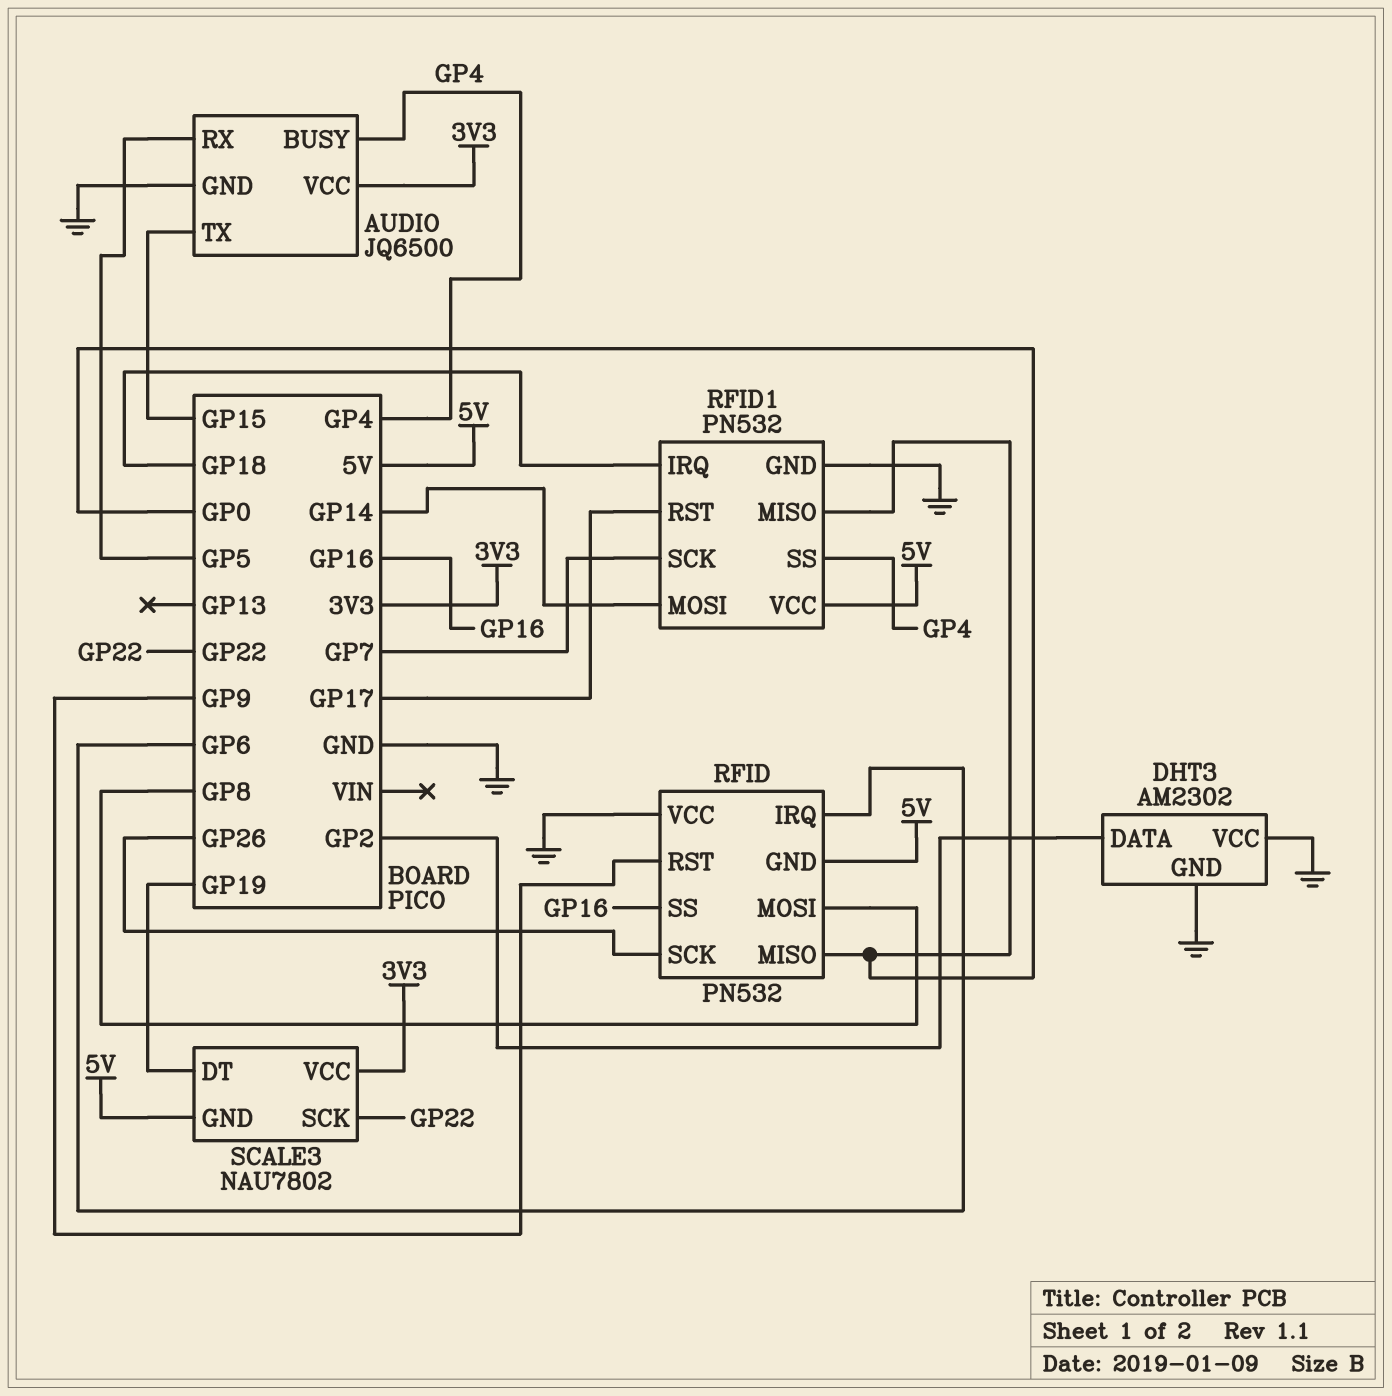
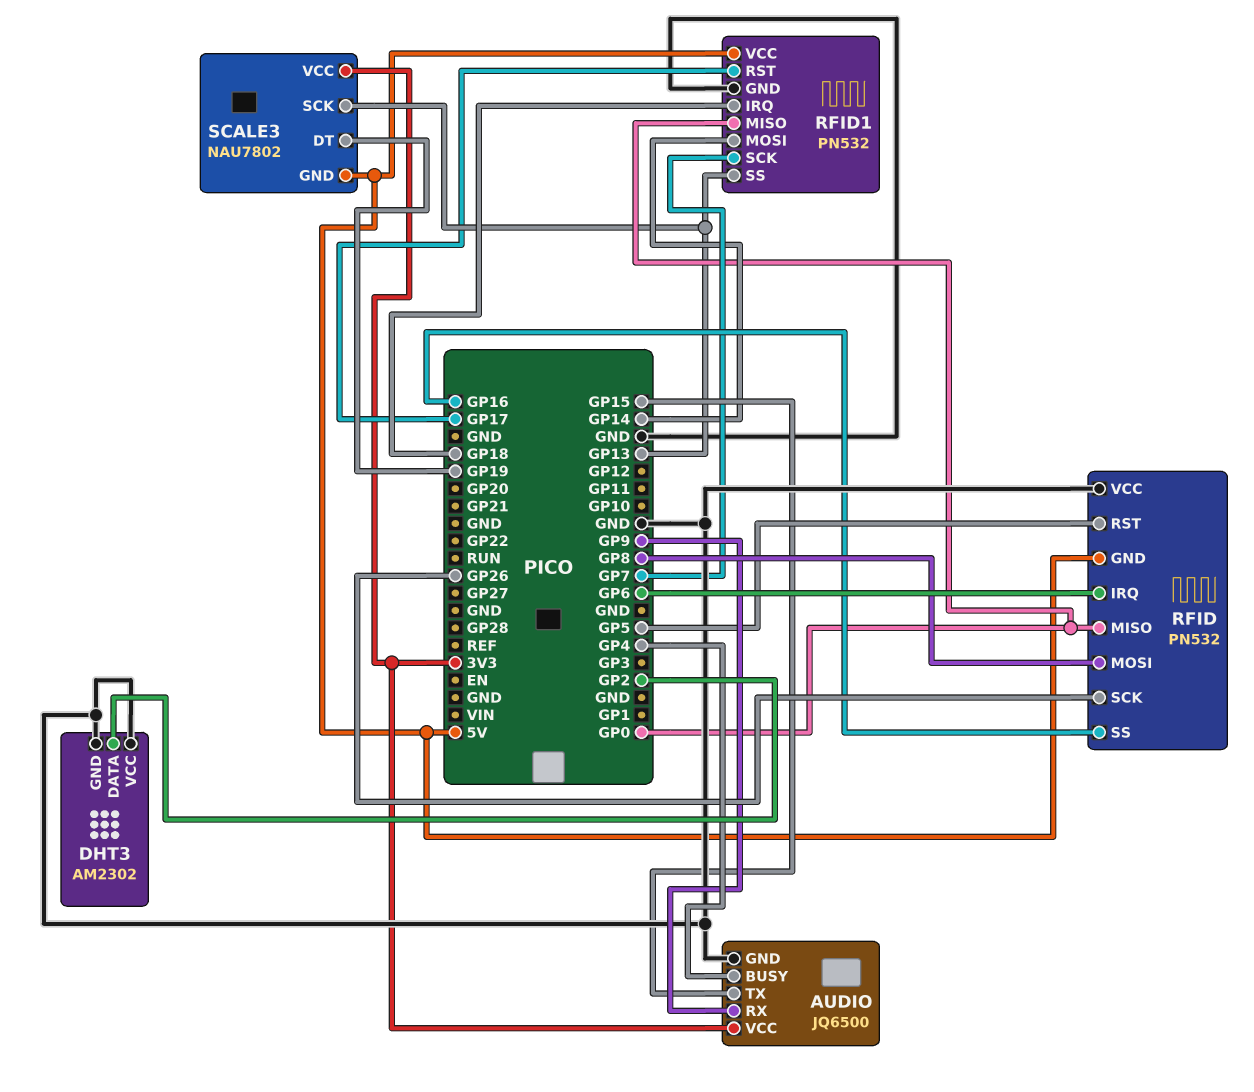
AUDIO pin RX: GP5 -> GP9
RFID pin RST: GP9 -> GP5
RFID1 pin SS: GP4 -> GP13
SCALE3 pin SCK: GP22 -> GP13

